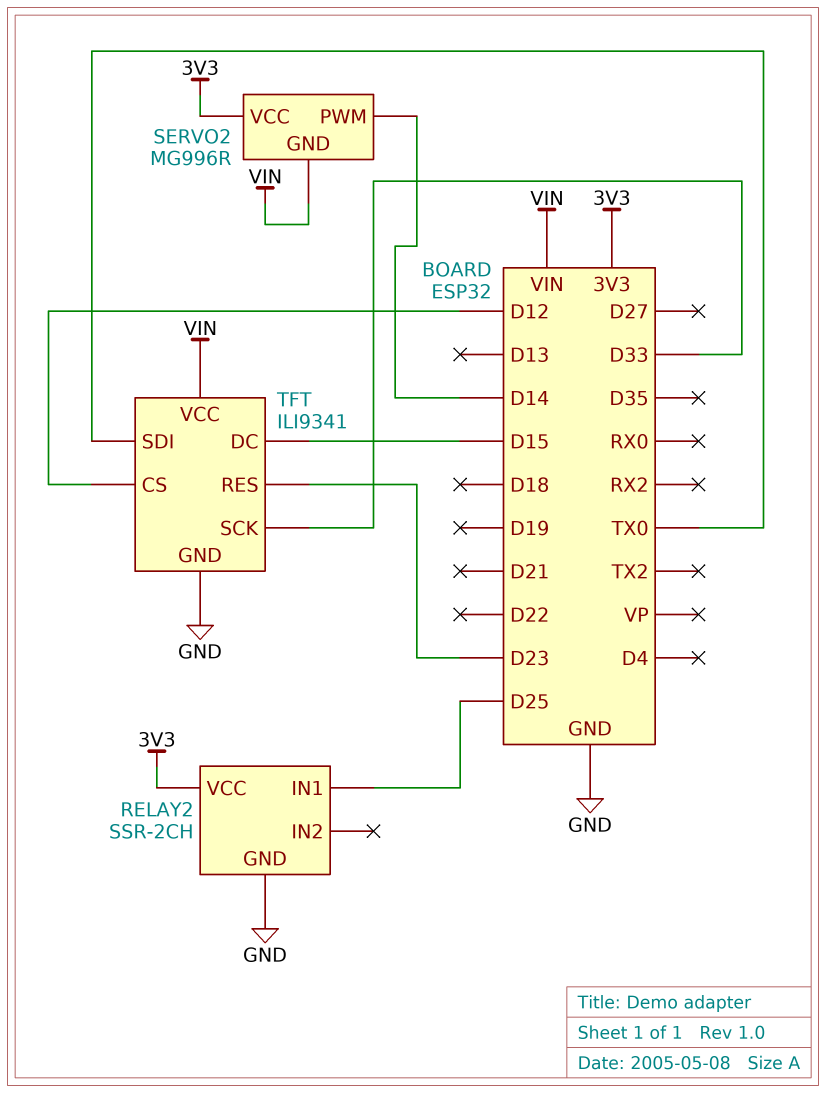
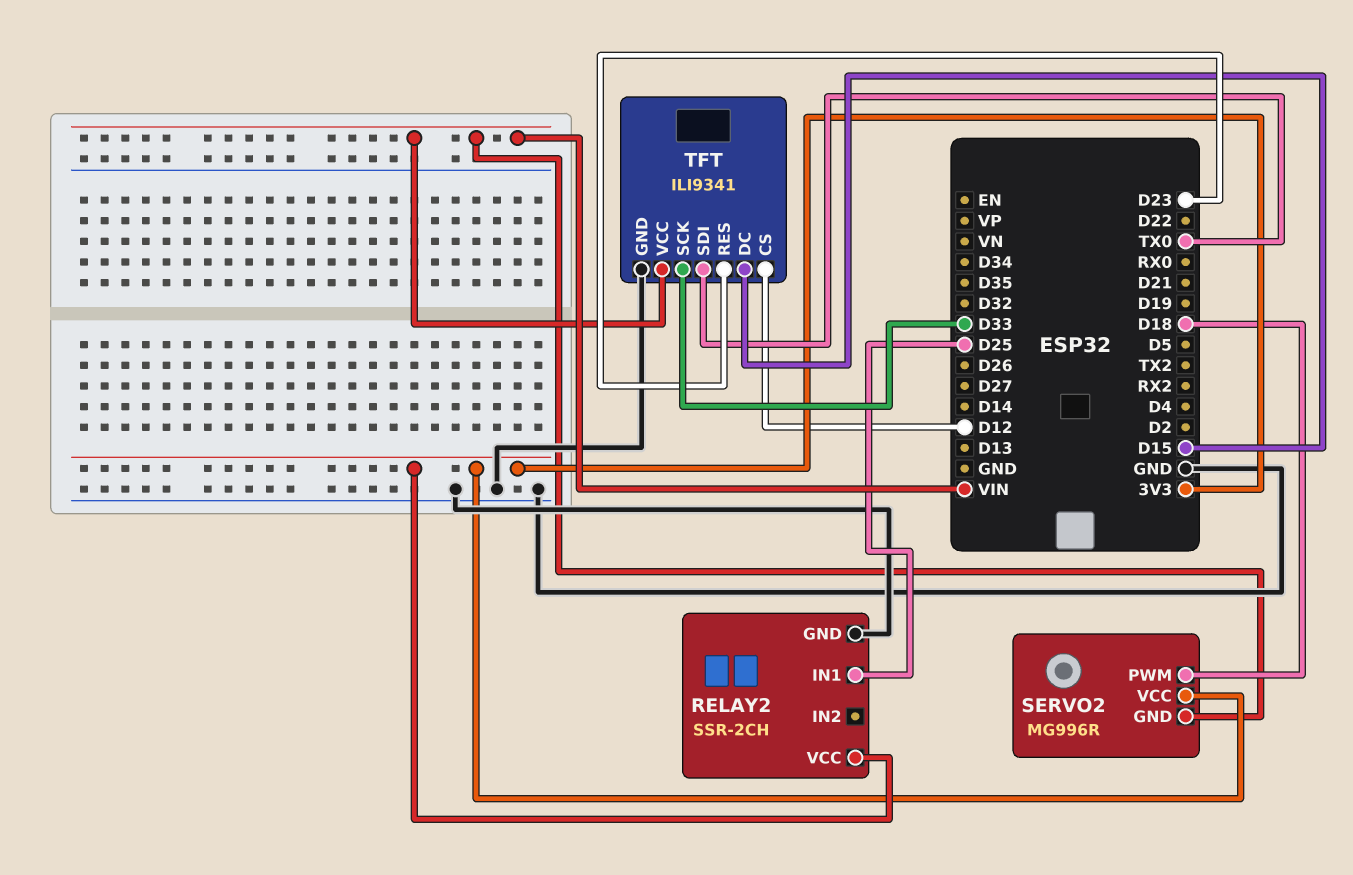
SERVO2 pin PWM: D14 -> D18

